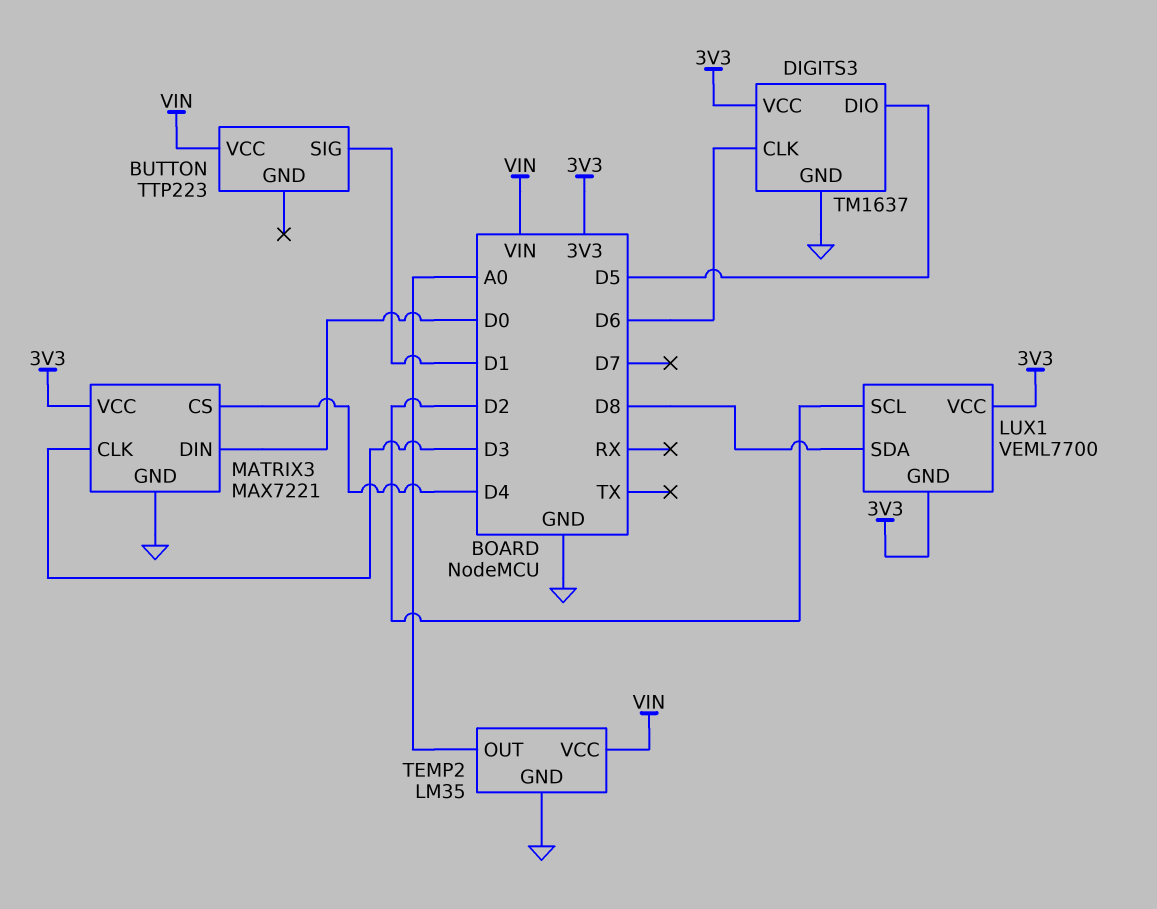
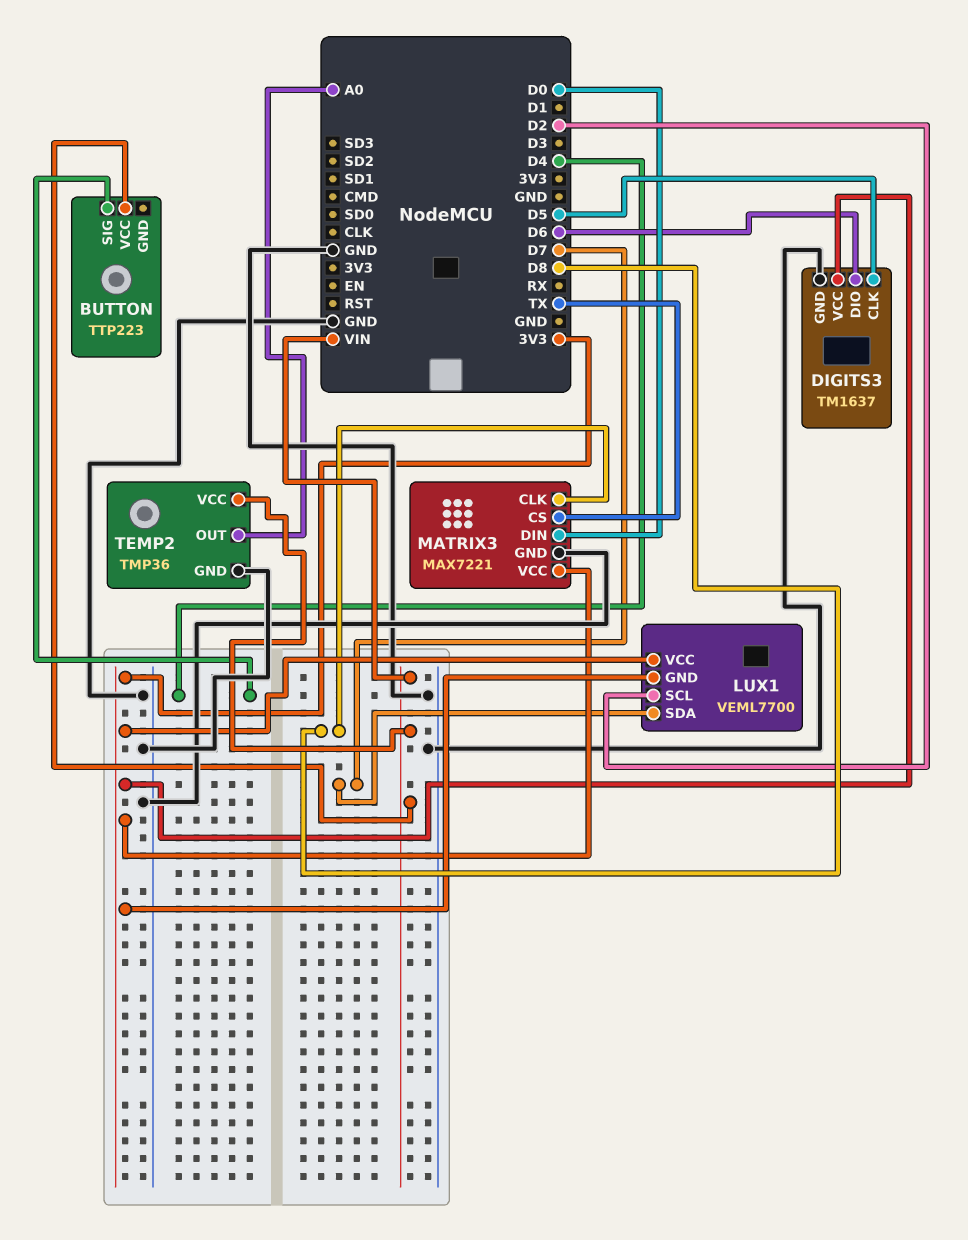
BUTTON pin SIG: D1 -> D4
DIGITS3 pin CLK: D6 -> D5
DIGITS3 pin DIO: D5 -> D6
LUX1 pin SDA: D8 -> D7
MATRIX3 pin CLK: D3 -> D8
MATRIX3 pin CS: D4 -> TX
TEMP2: LM35 -> TMP36

